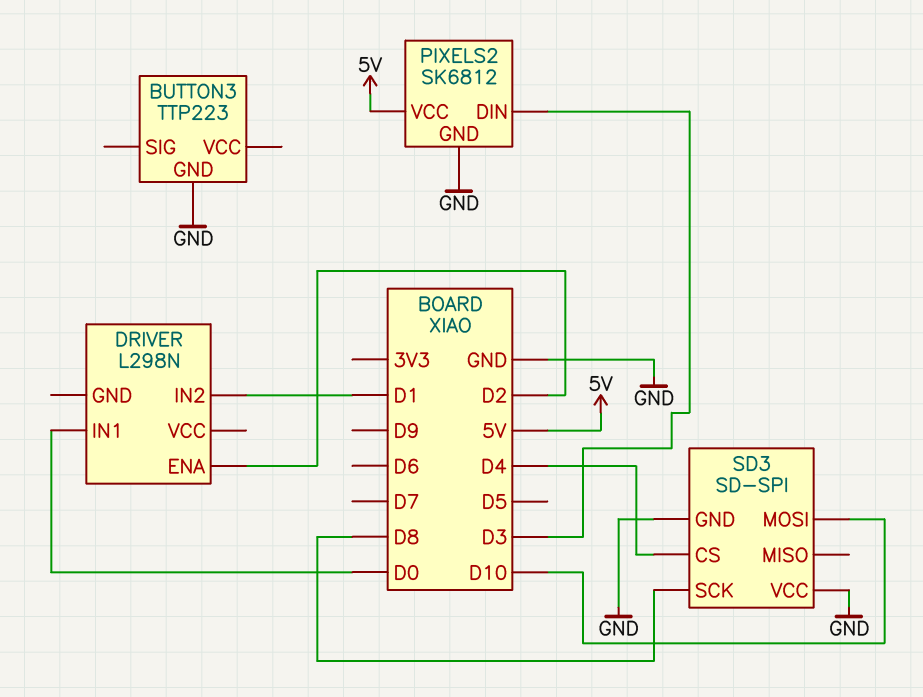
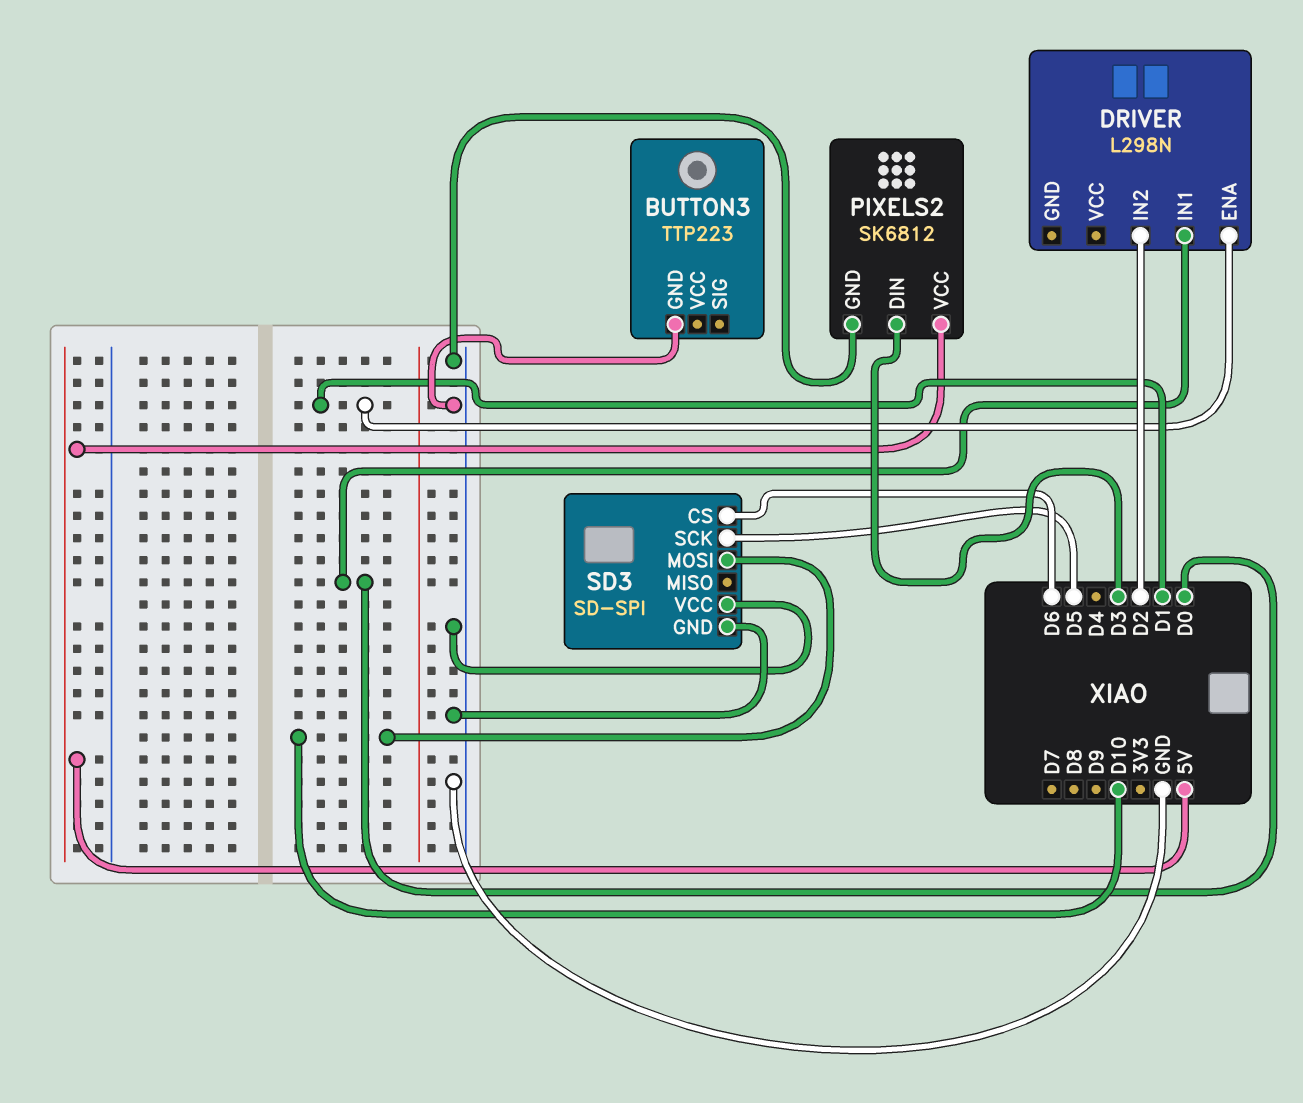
DRIVER pin ENA: D2 -> D1
DRIVER pin IN2: D1 -> D2
SD3 pin CS: D4 -> D6
SD3 pin SCK: D8 -> D5

